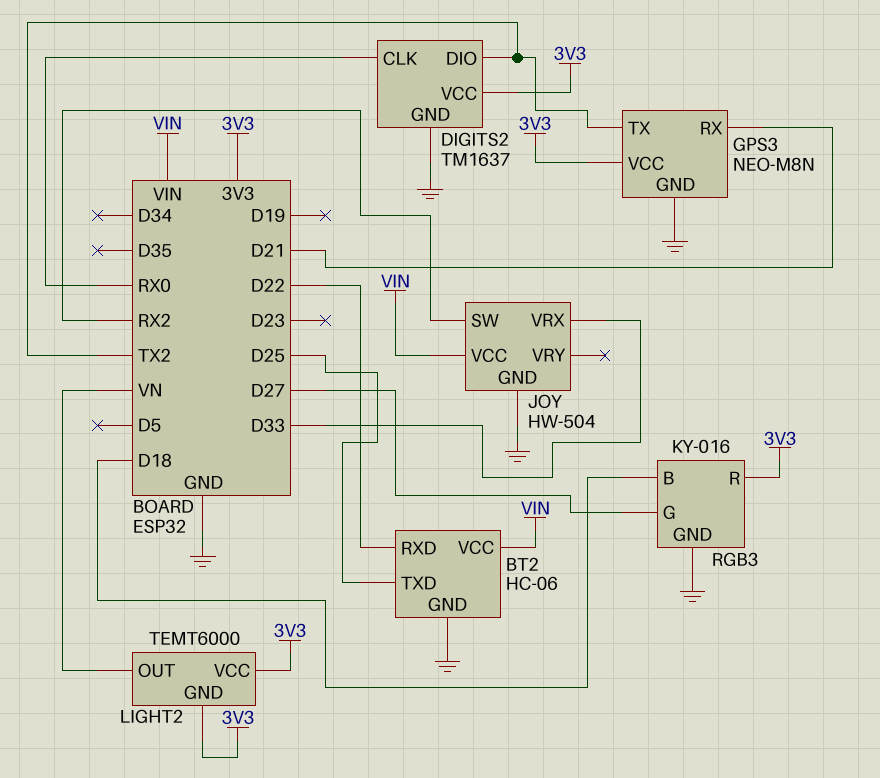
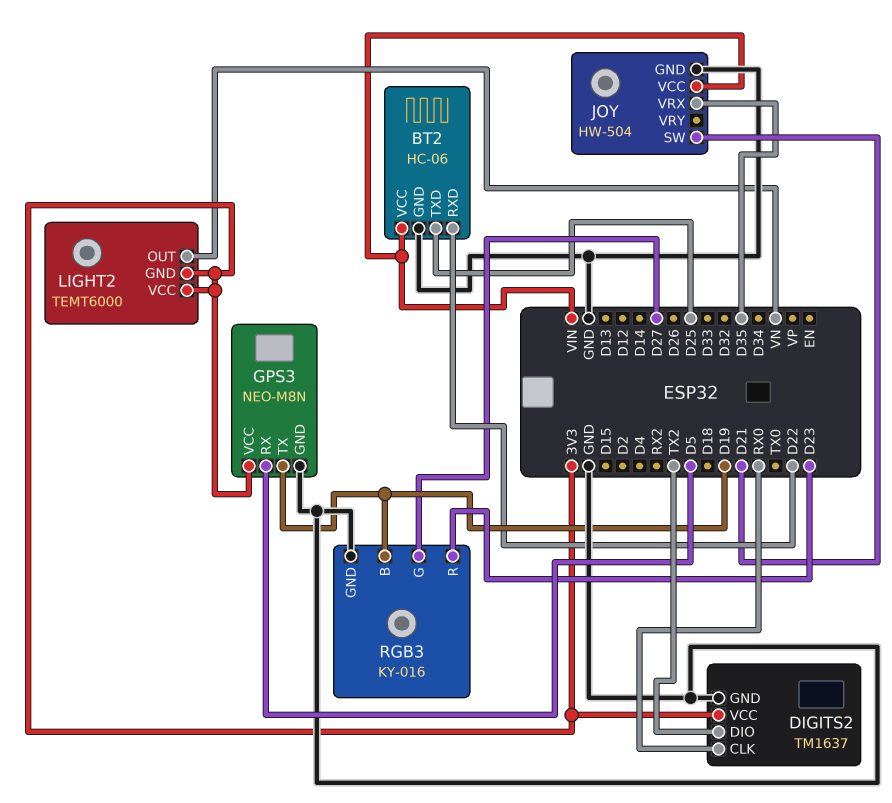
GPS3 pin RX: D21 -> D5
GPS3 pin TX: TX2 -> D19
JOY pin SW: RX2 -> D21
JOY pin VRX: D33 -> D35
RGB3 pin B: D18 -> D19
RGB3 pin R: 3V3 -> D23

